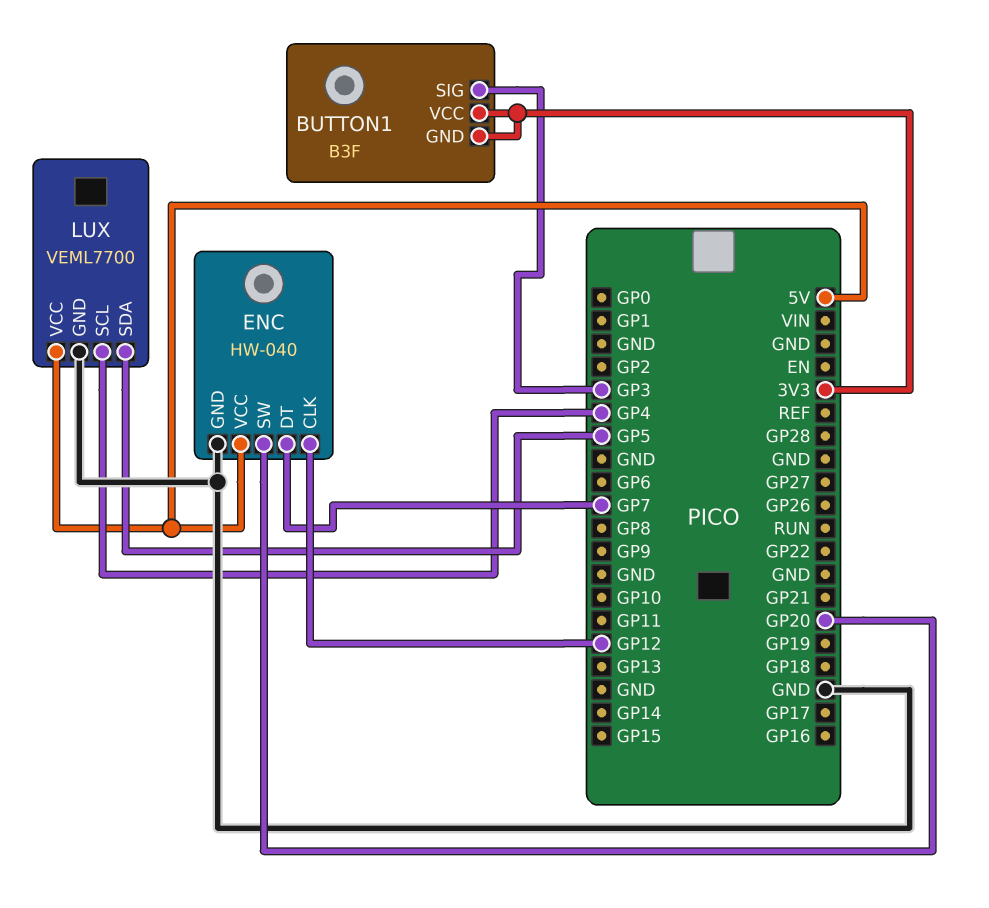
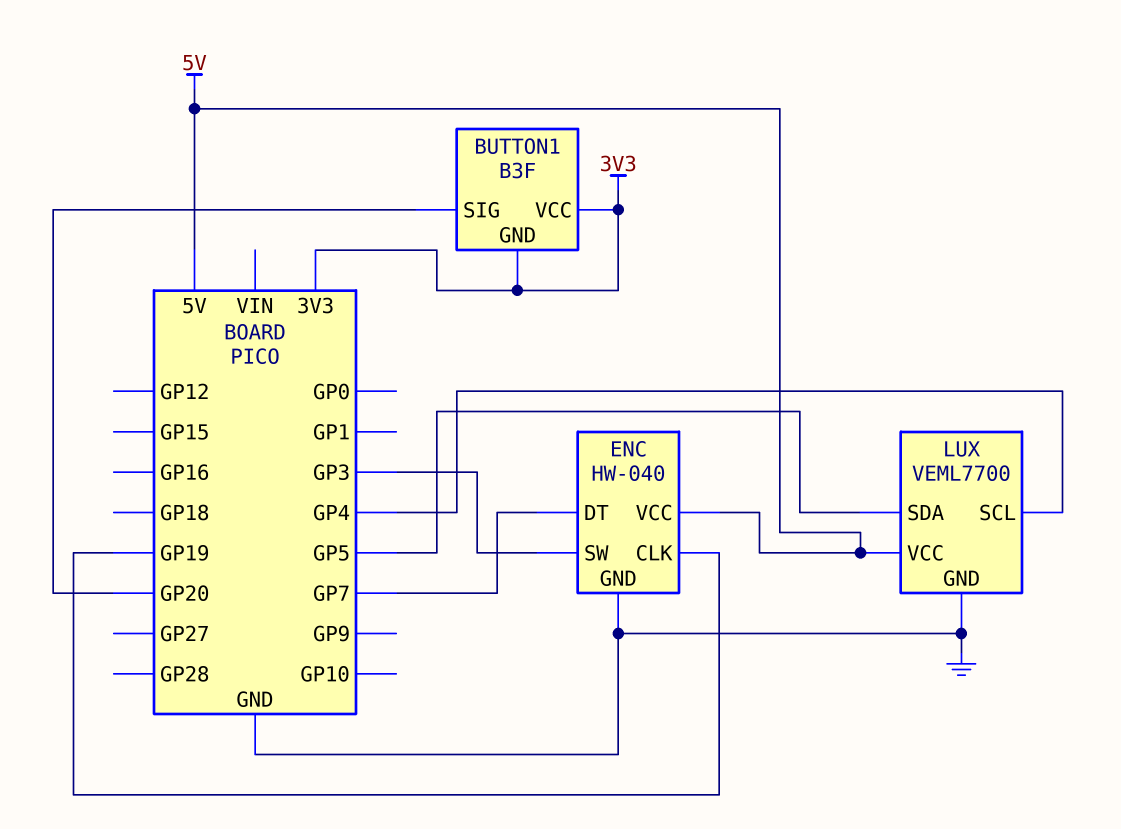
BUTTON1 pin SIG: GP3 -> GP20
ENC pin CLK: GP12 -> GP19
ENC pin SW: GP20 -> GP3

